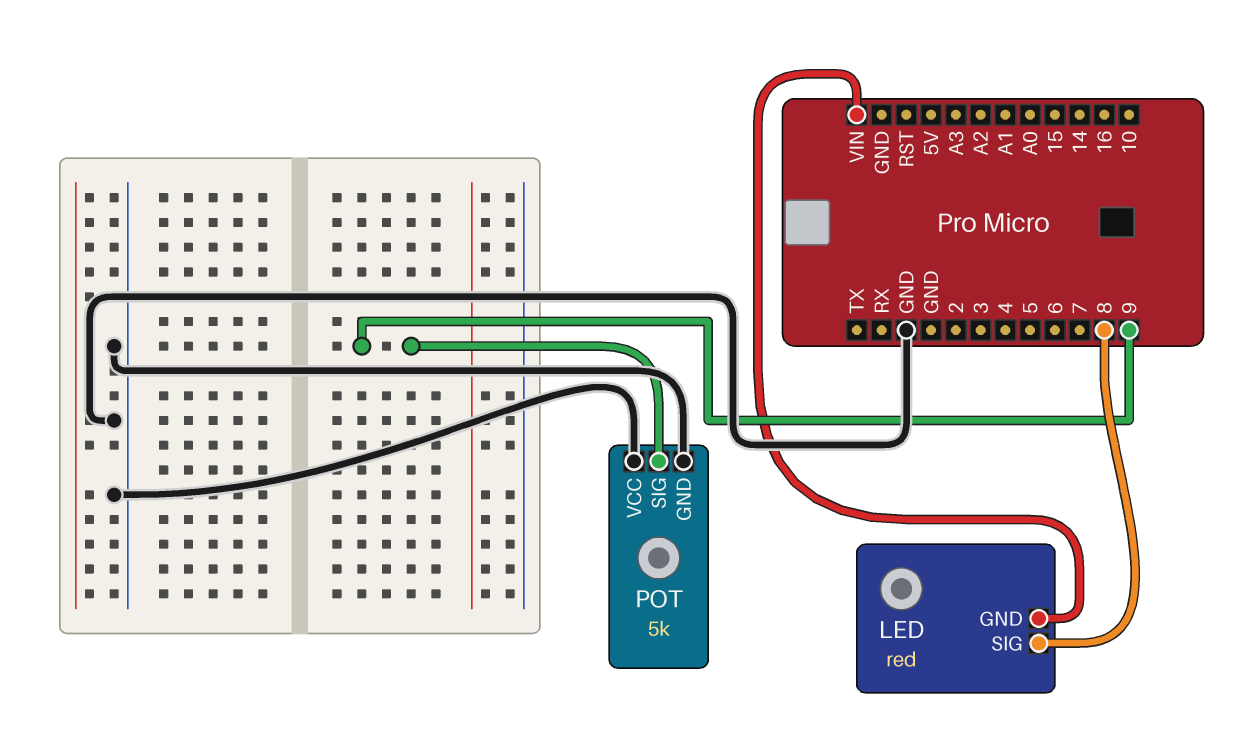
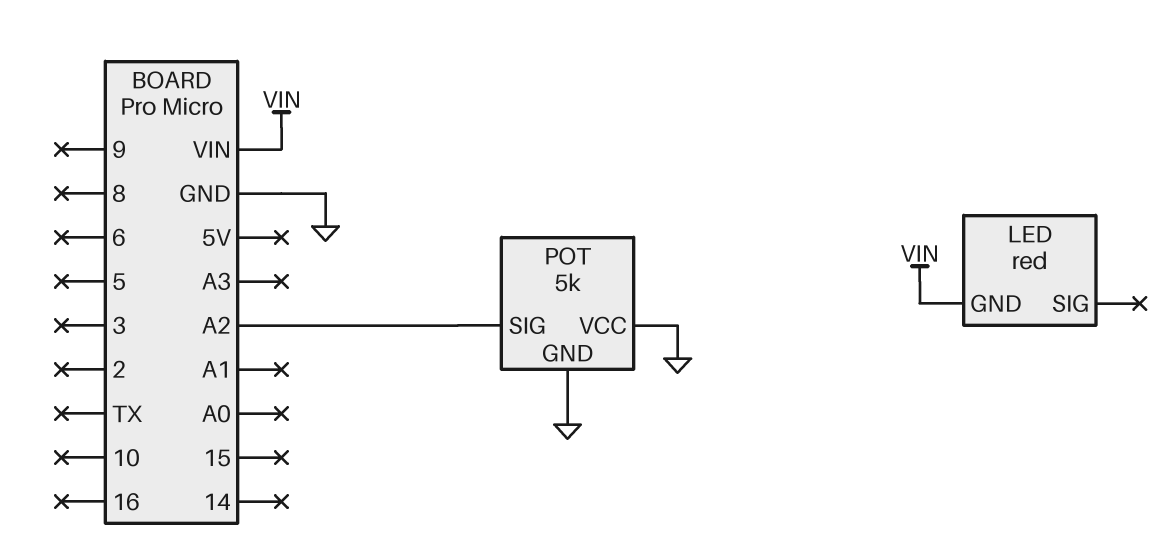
LED pin SIG: 8 -> none
POT pin SIG: 9 -> A2

